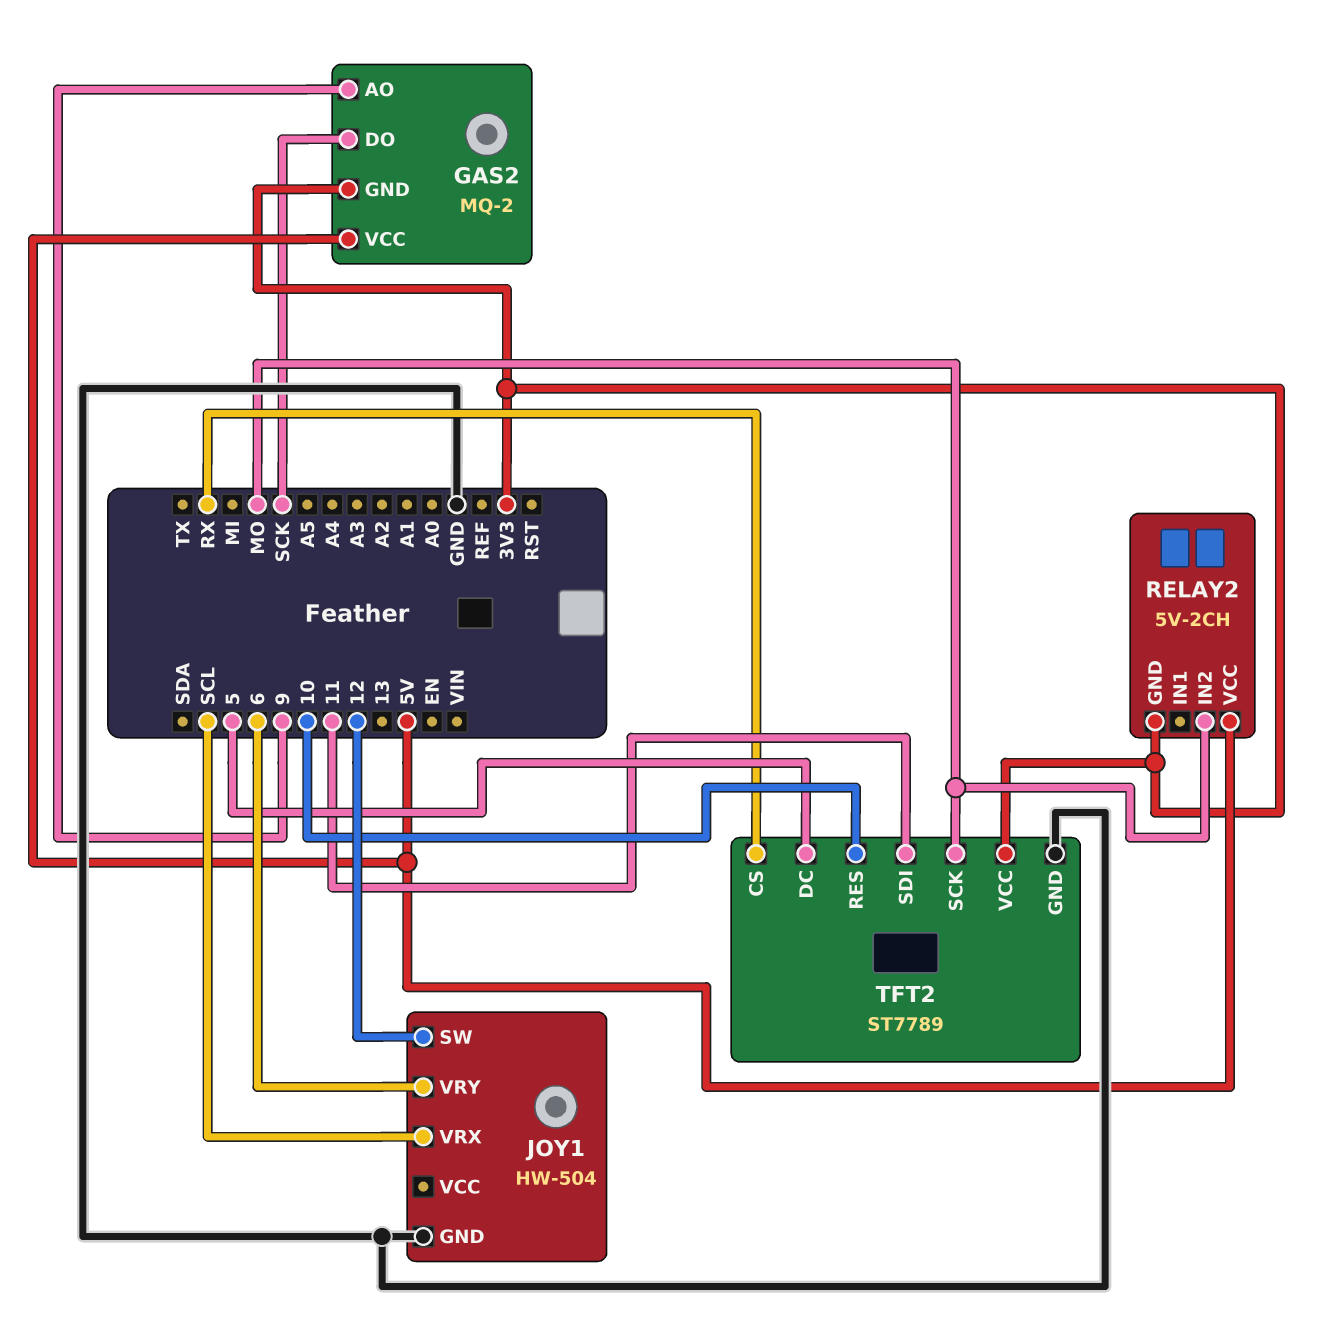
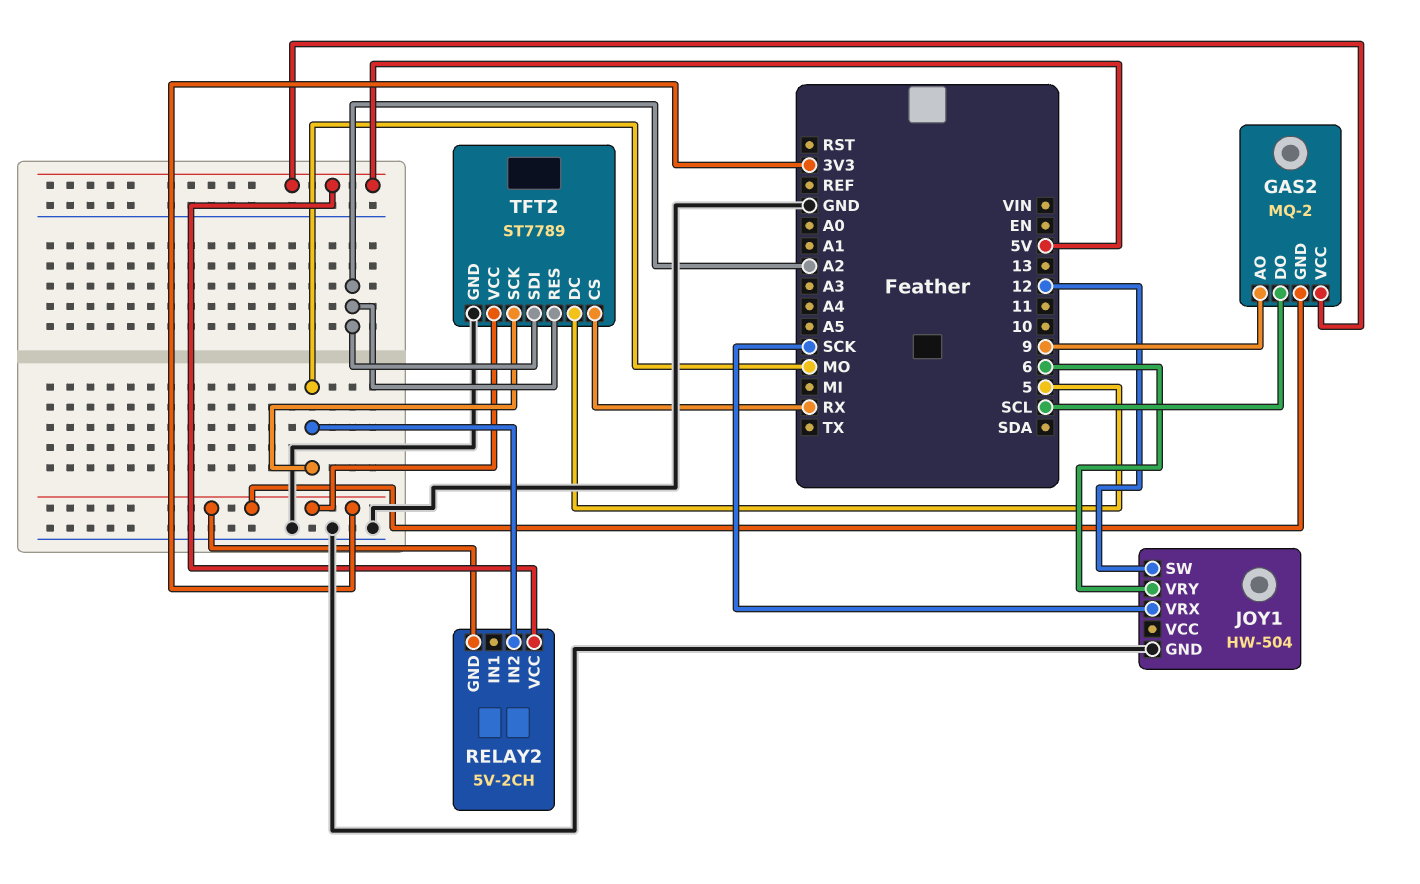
GAS2 pin DO: SCK -> SCL
JOY1 pin VRX: SCL -> SCK
TFT2 pin RES: 10 -> A2
TFT2 pin SDI: 11 -> A2

